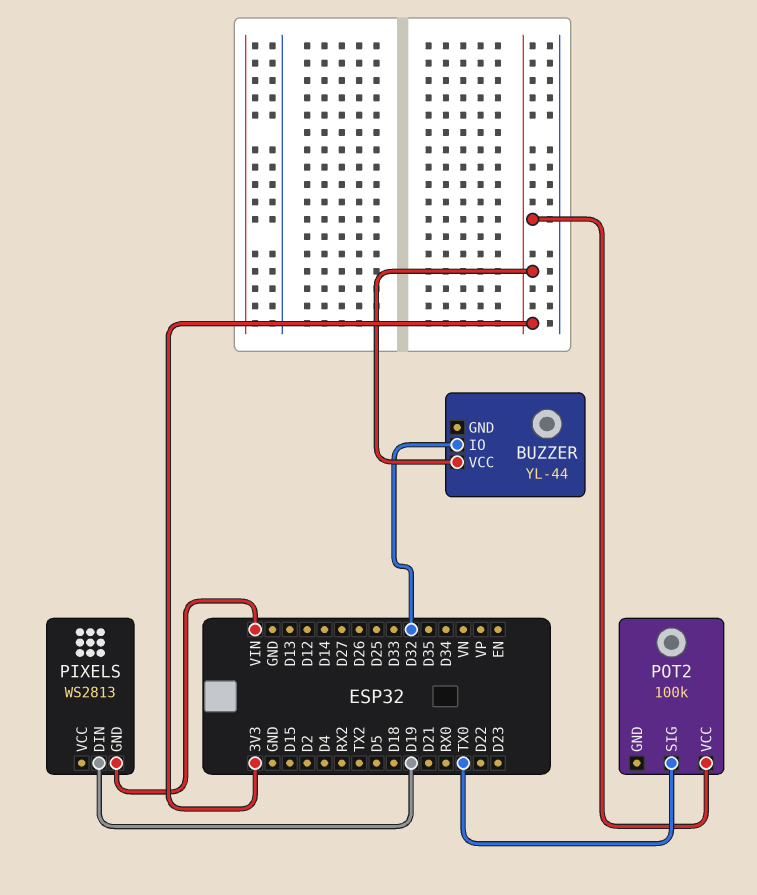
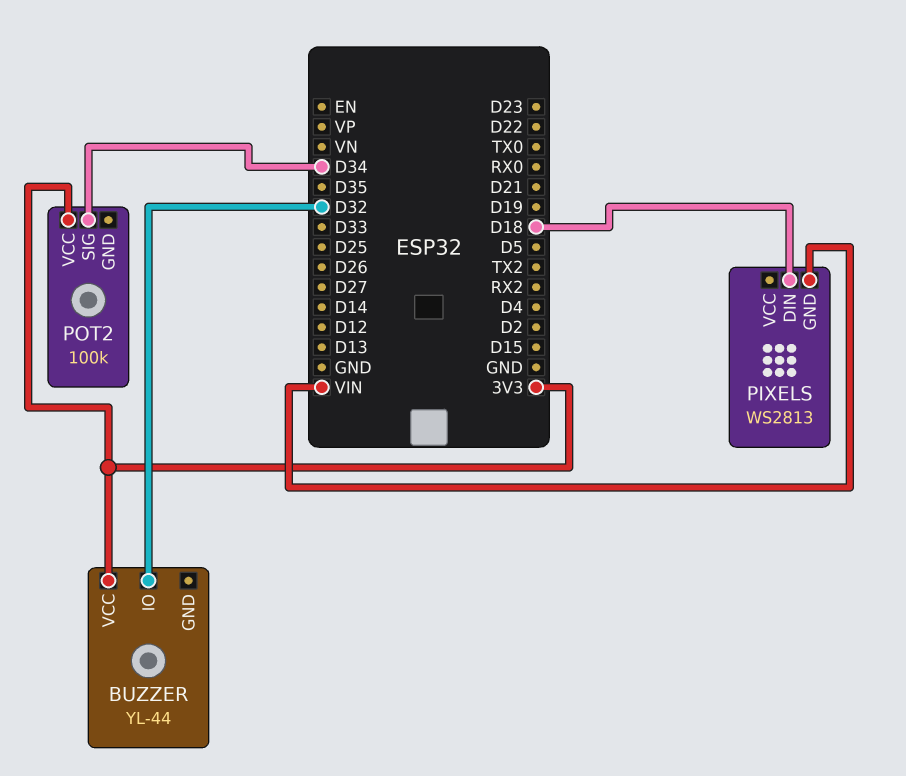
PIXELS pin DIN: D19 -> D18
POT2 pin SIG: TX0 -> D34

